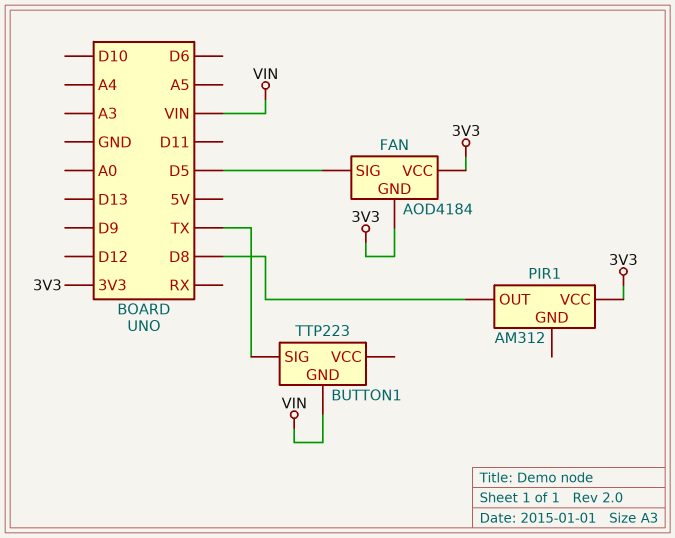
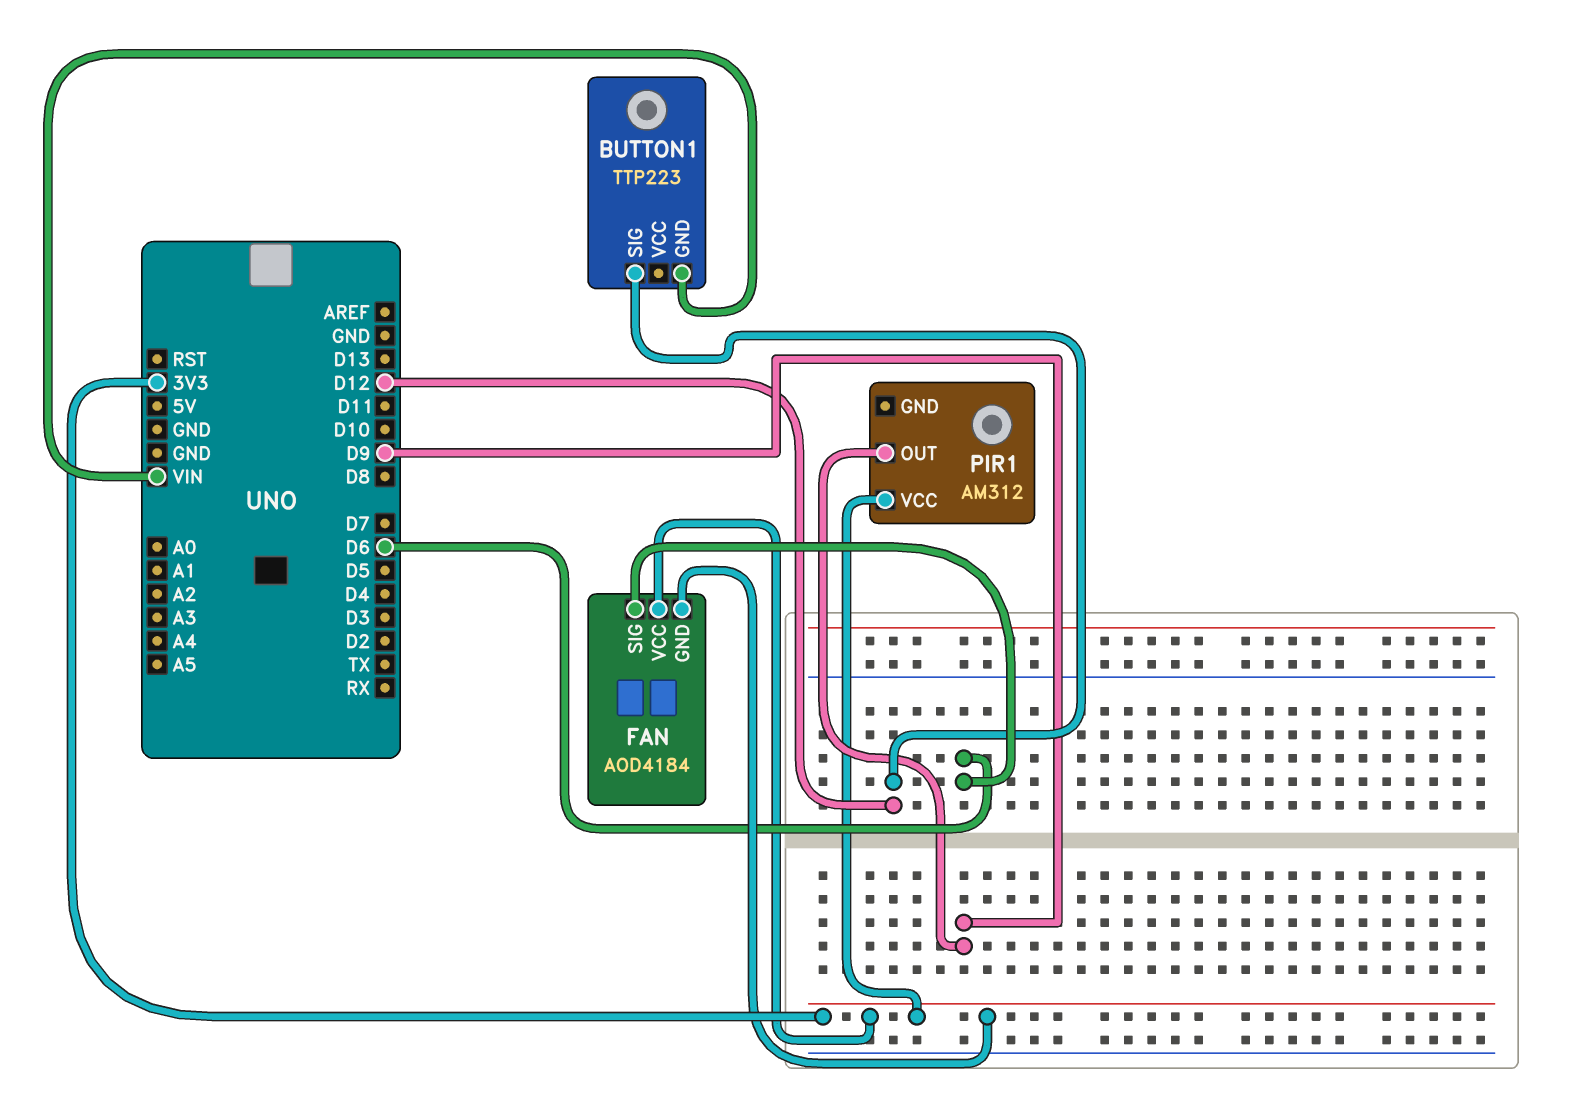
BUTTON1 pin SIG: TX -> D12
FAN pin SIG: D5 -> D6
PIR1 pin OUT: D8 -> D9

